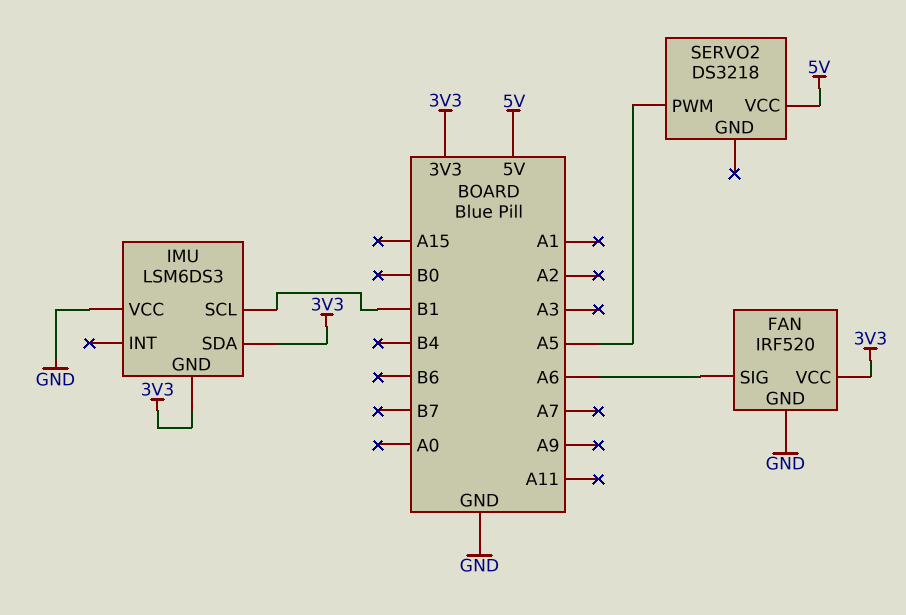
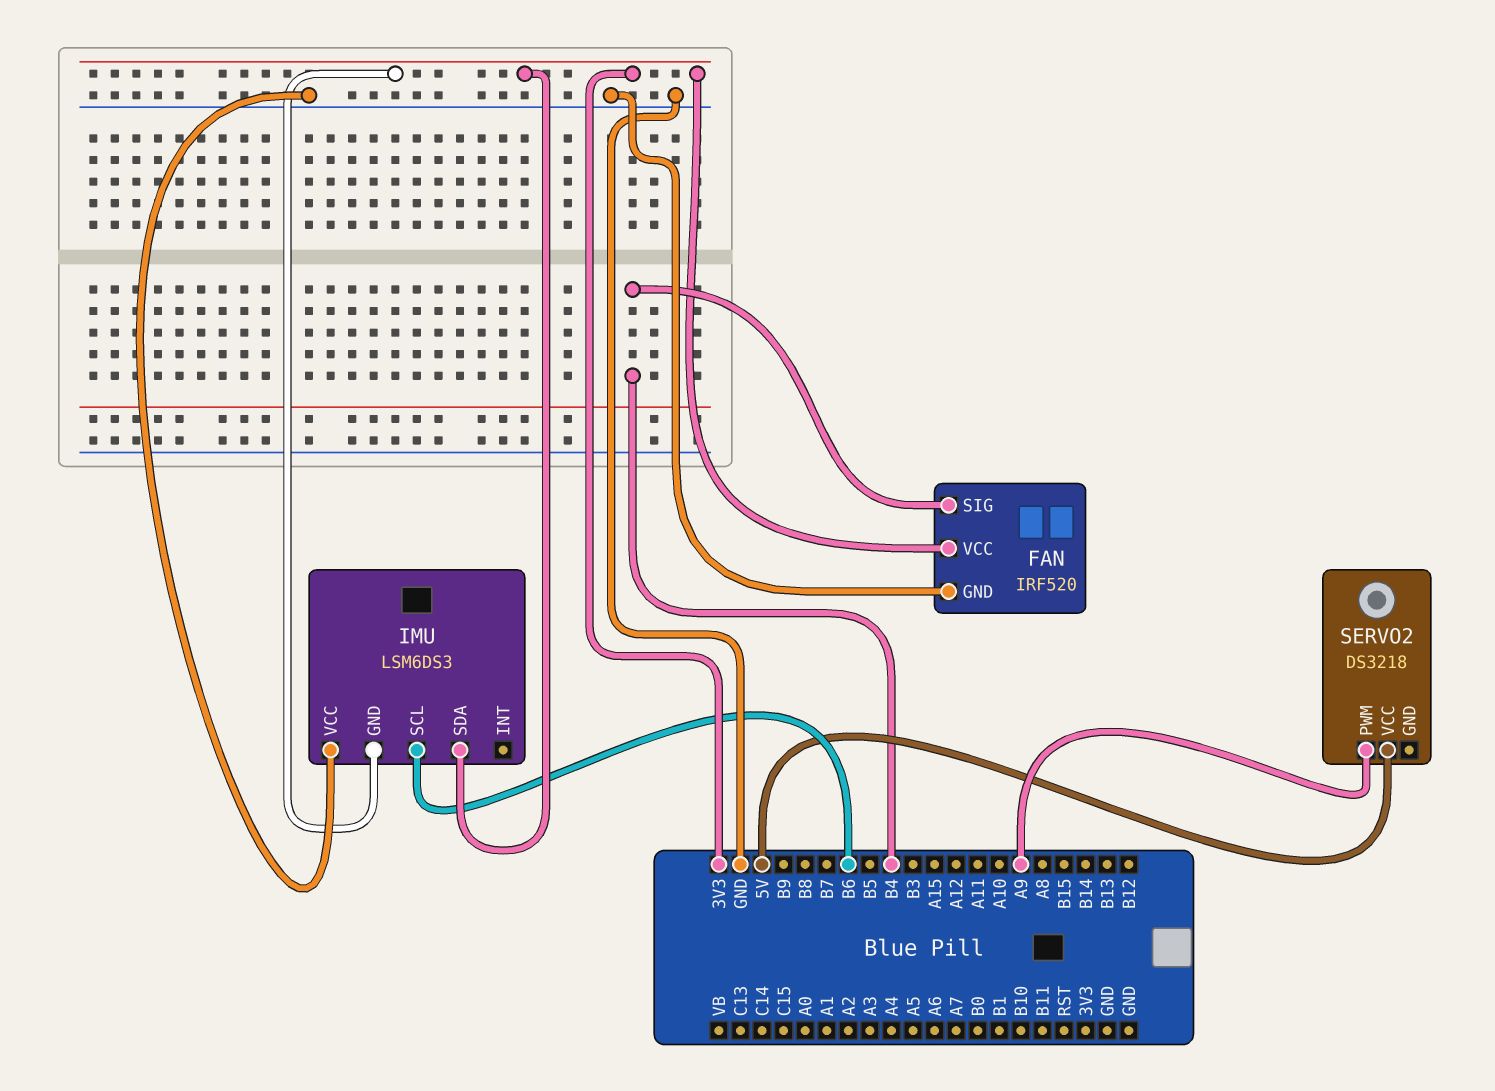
FAN pin SIG: A6 -> B4
IMU pin SCL: B1 -> B6
SERVO2 pin PWM: A5 -> A9

